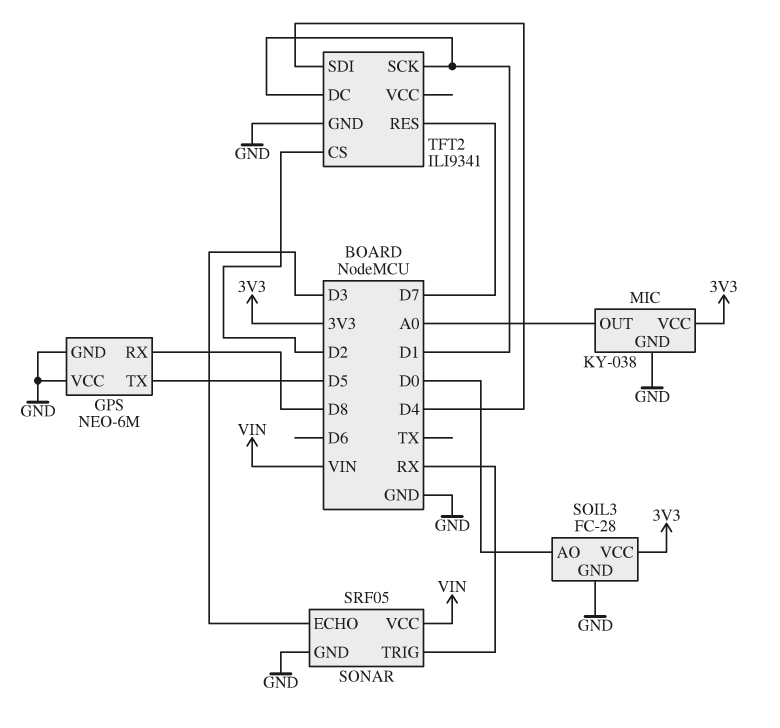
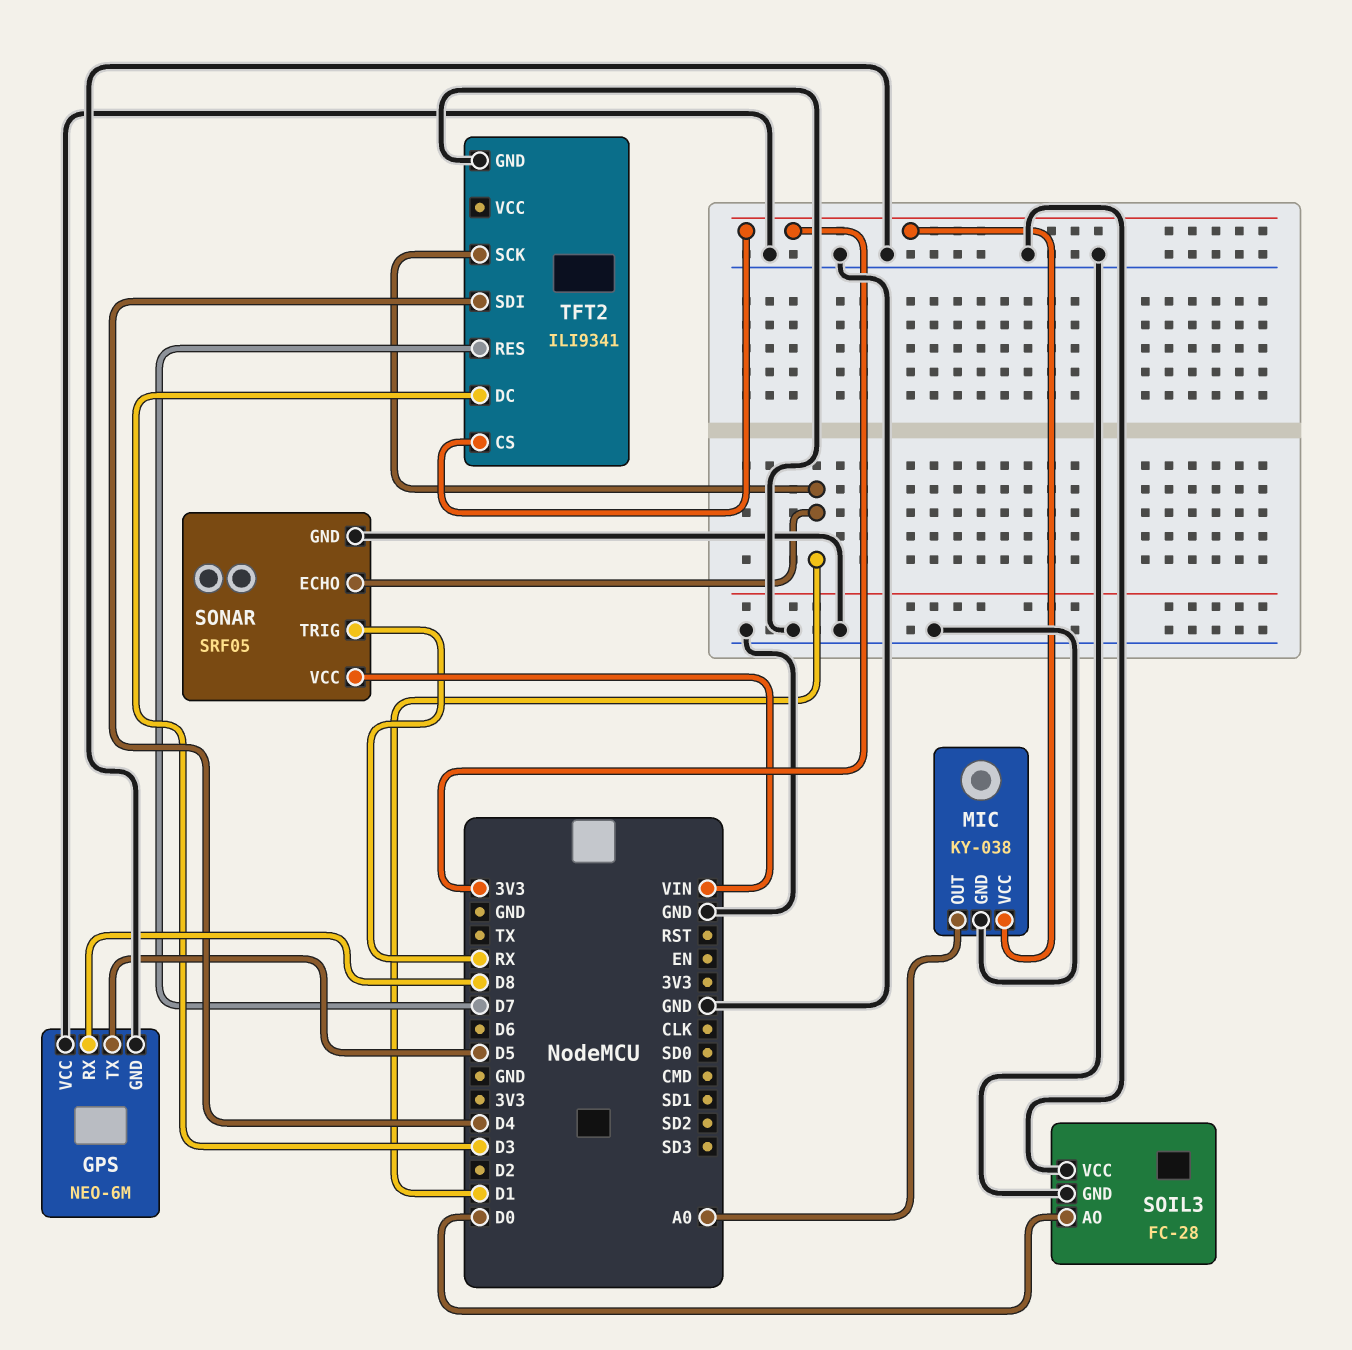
SOIL3 pin VCC: 3V3 -> GND
SONAR pin ECHO: D3 -> D1
TFT2 pin CS: D2 -> 3V3
TFT2 pin DC: D1 -> D3

